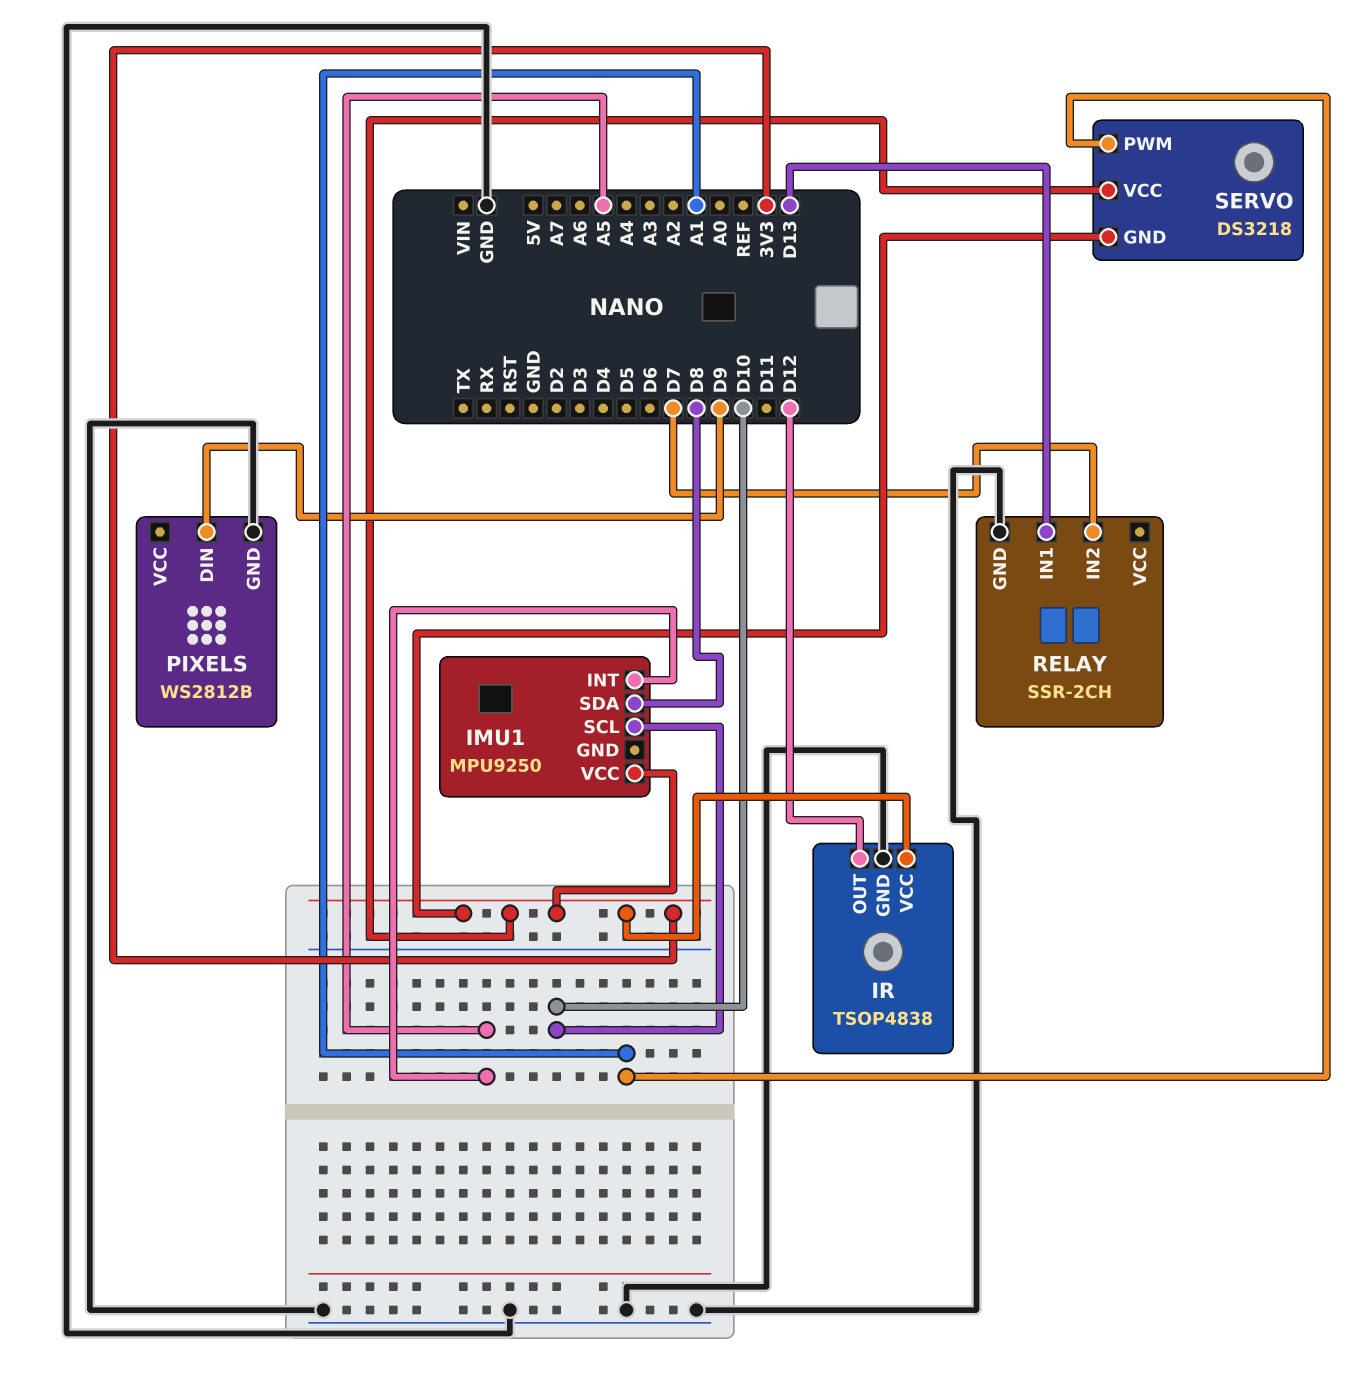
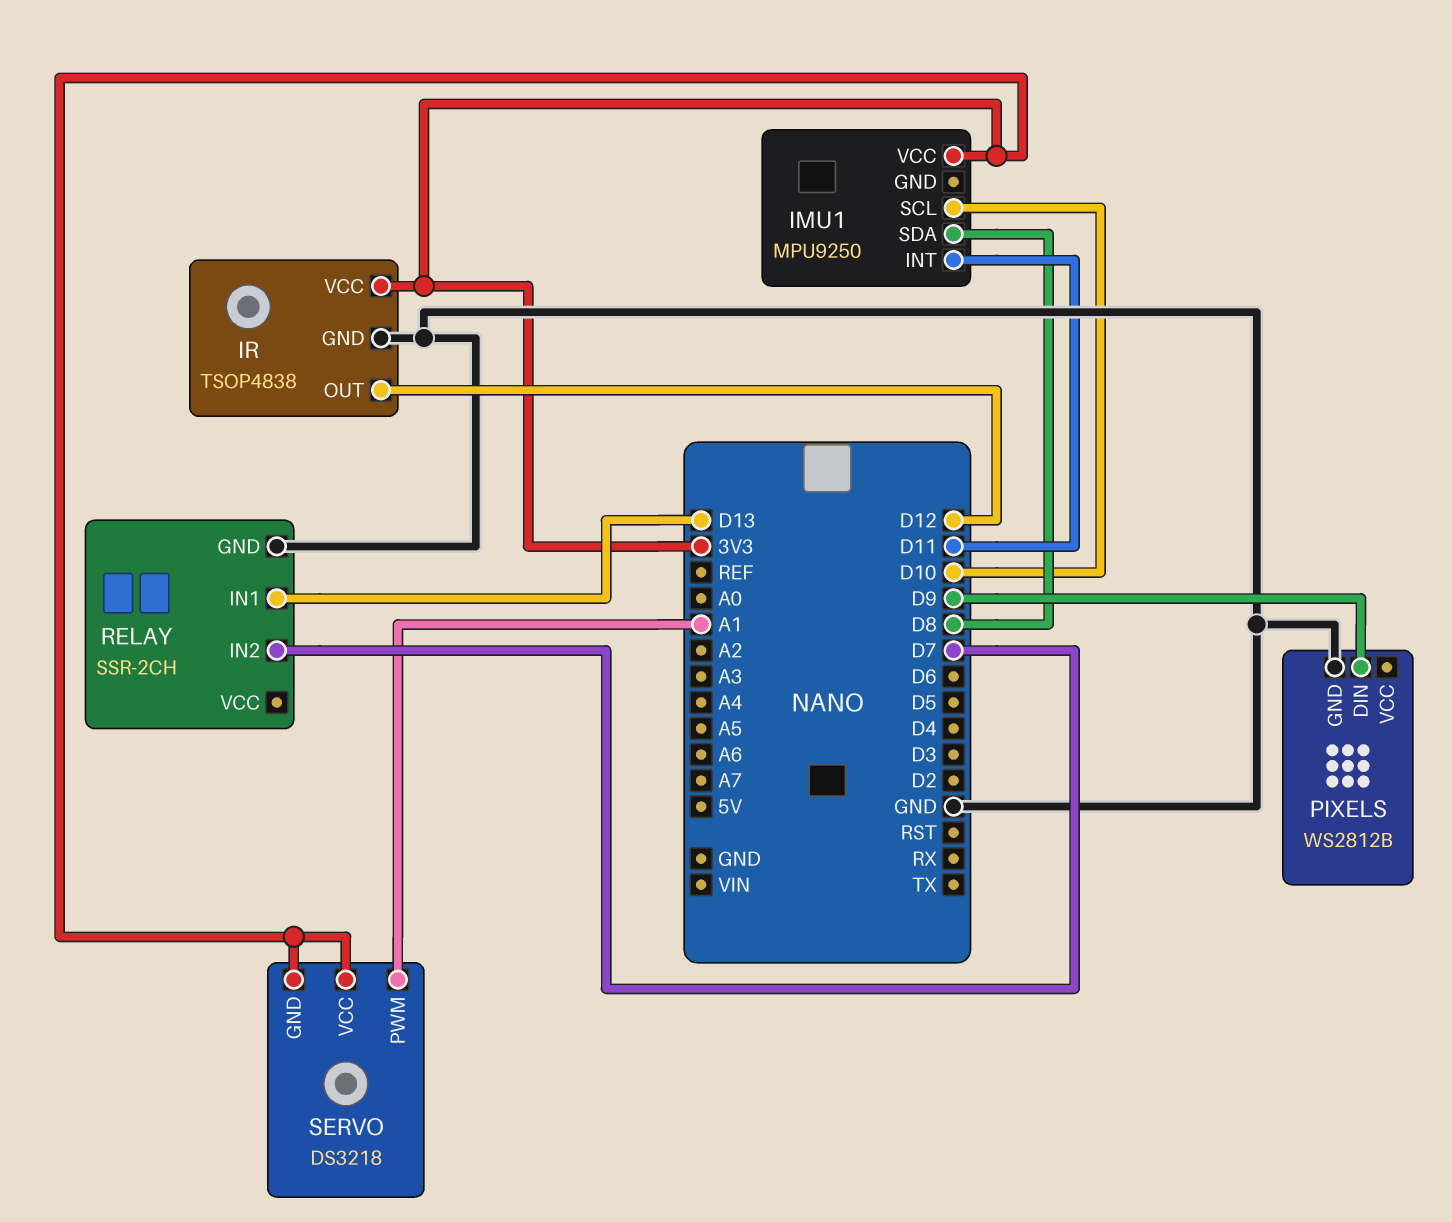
IMU1 pin INT: A5 -> D11

